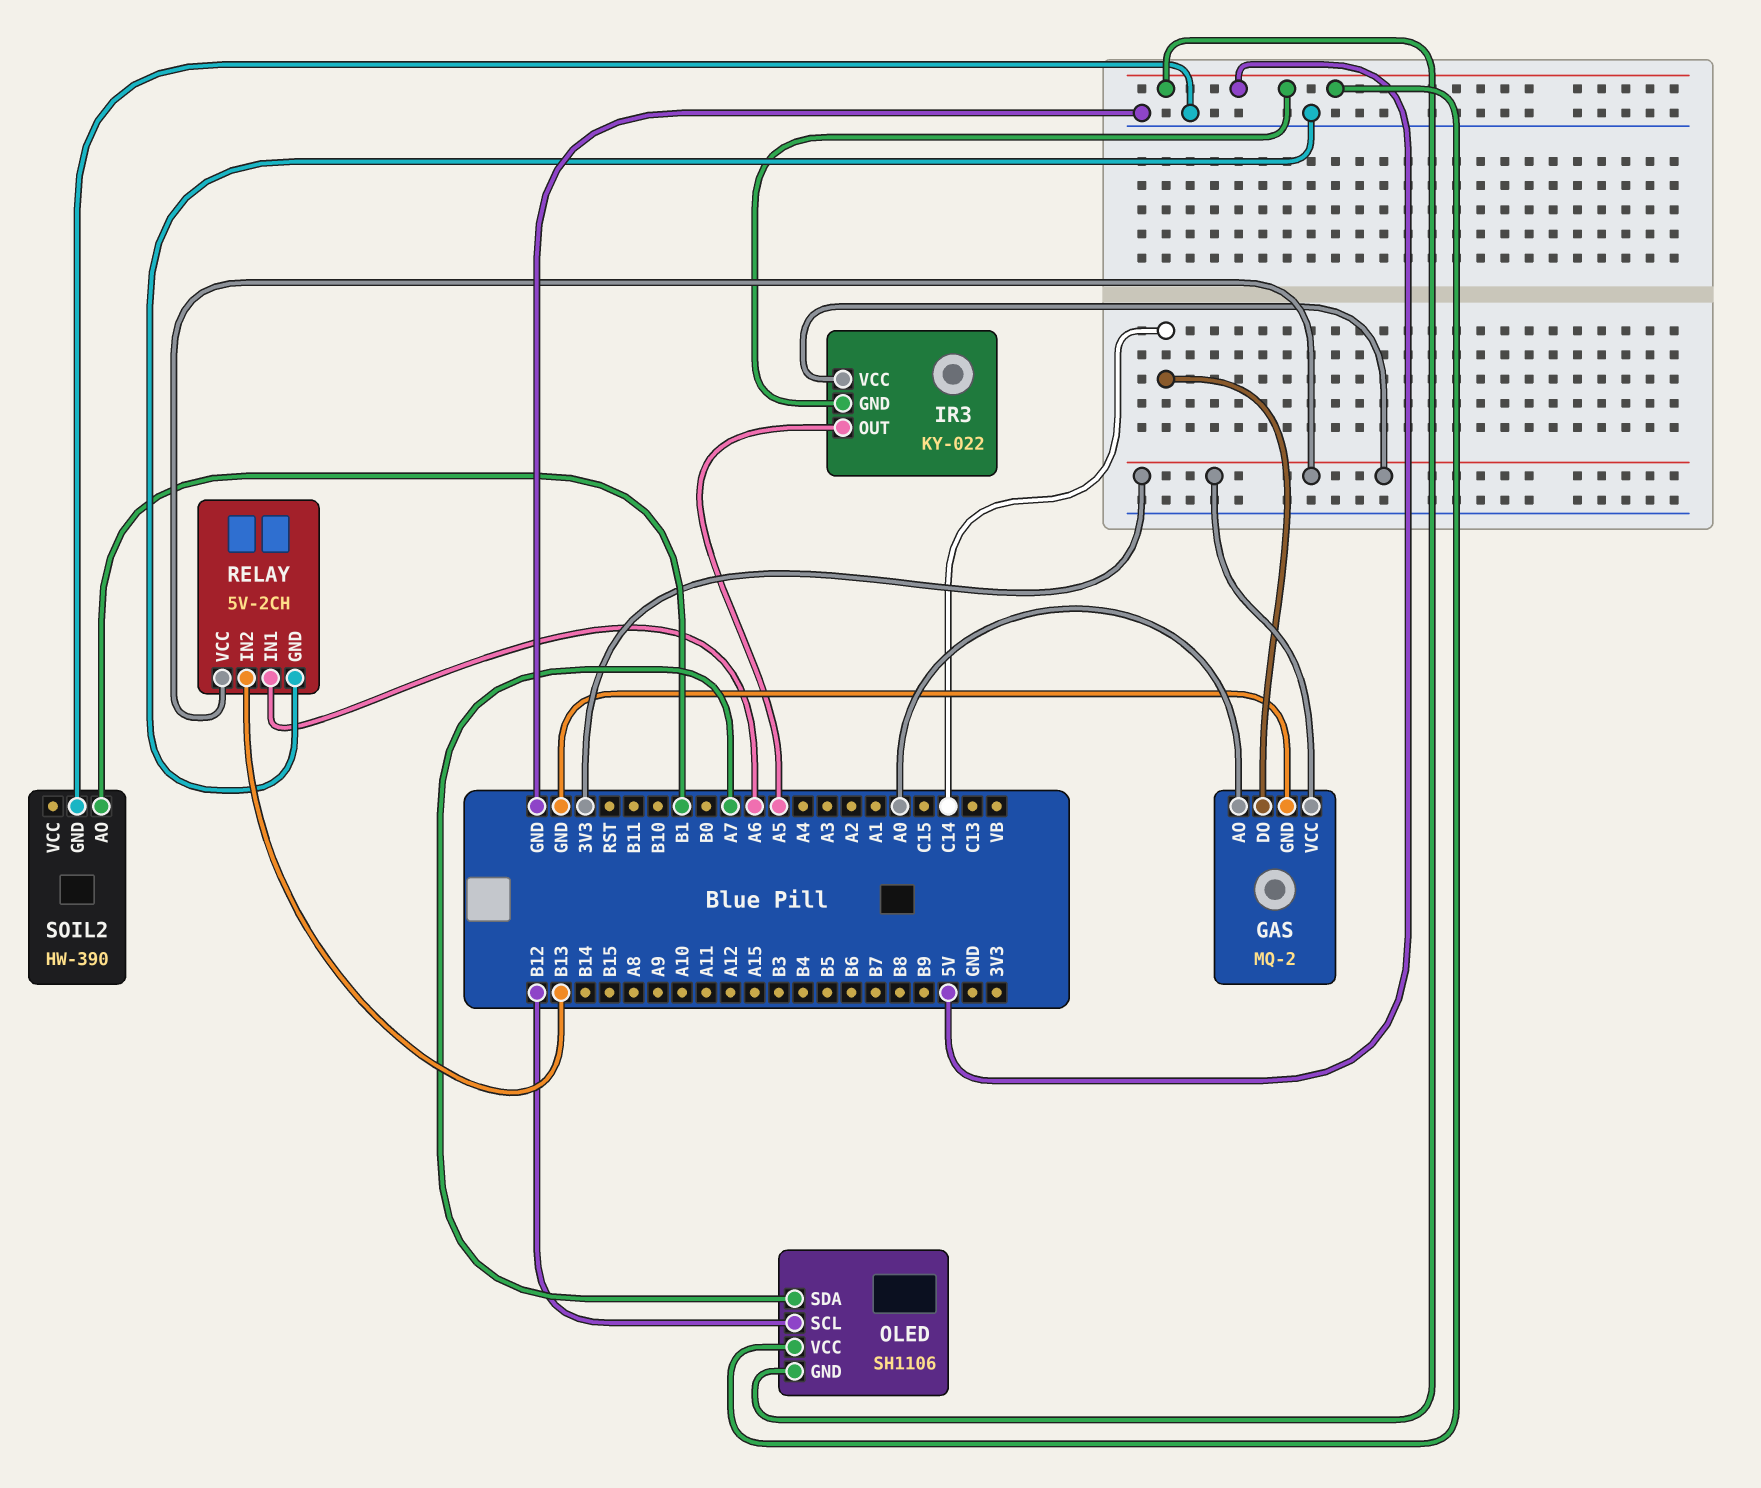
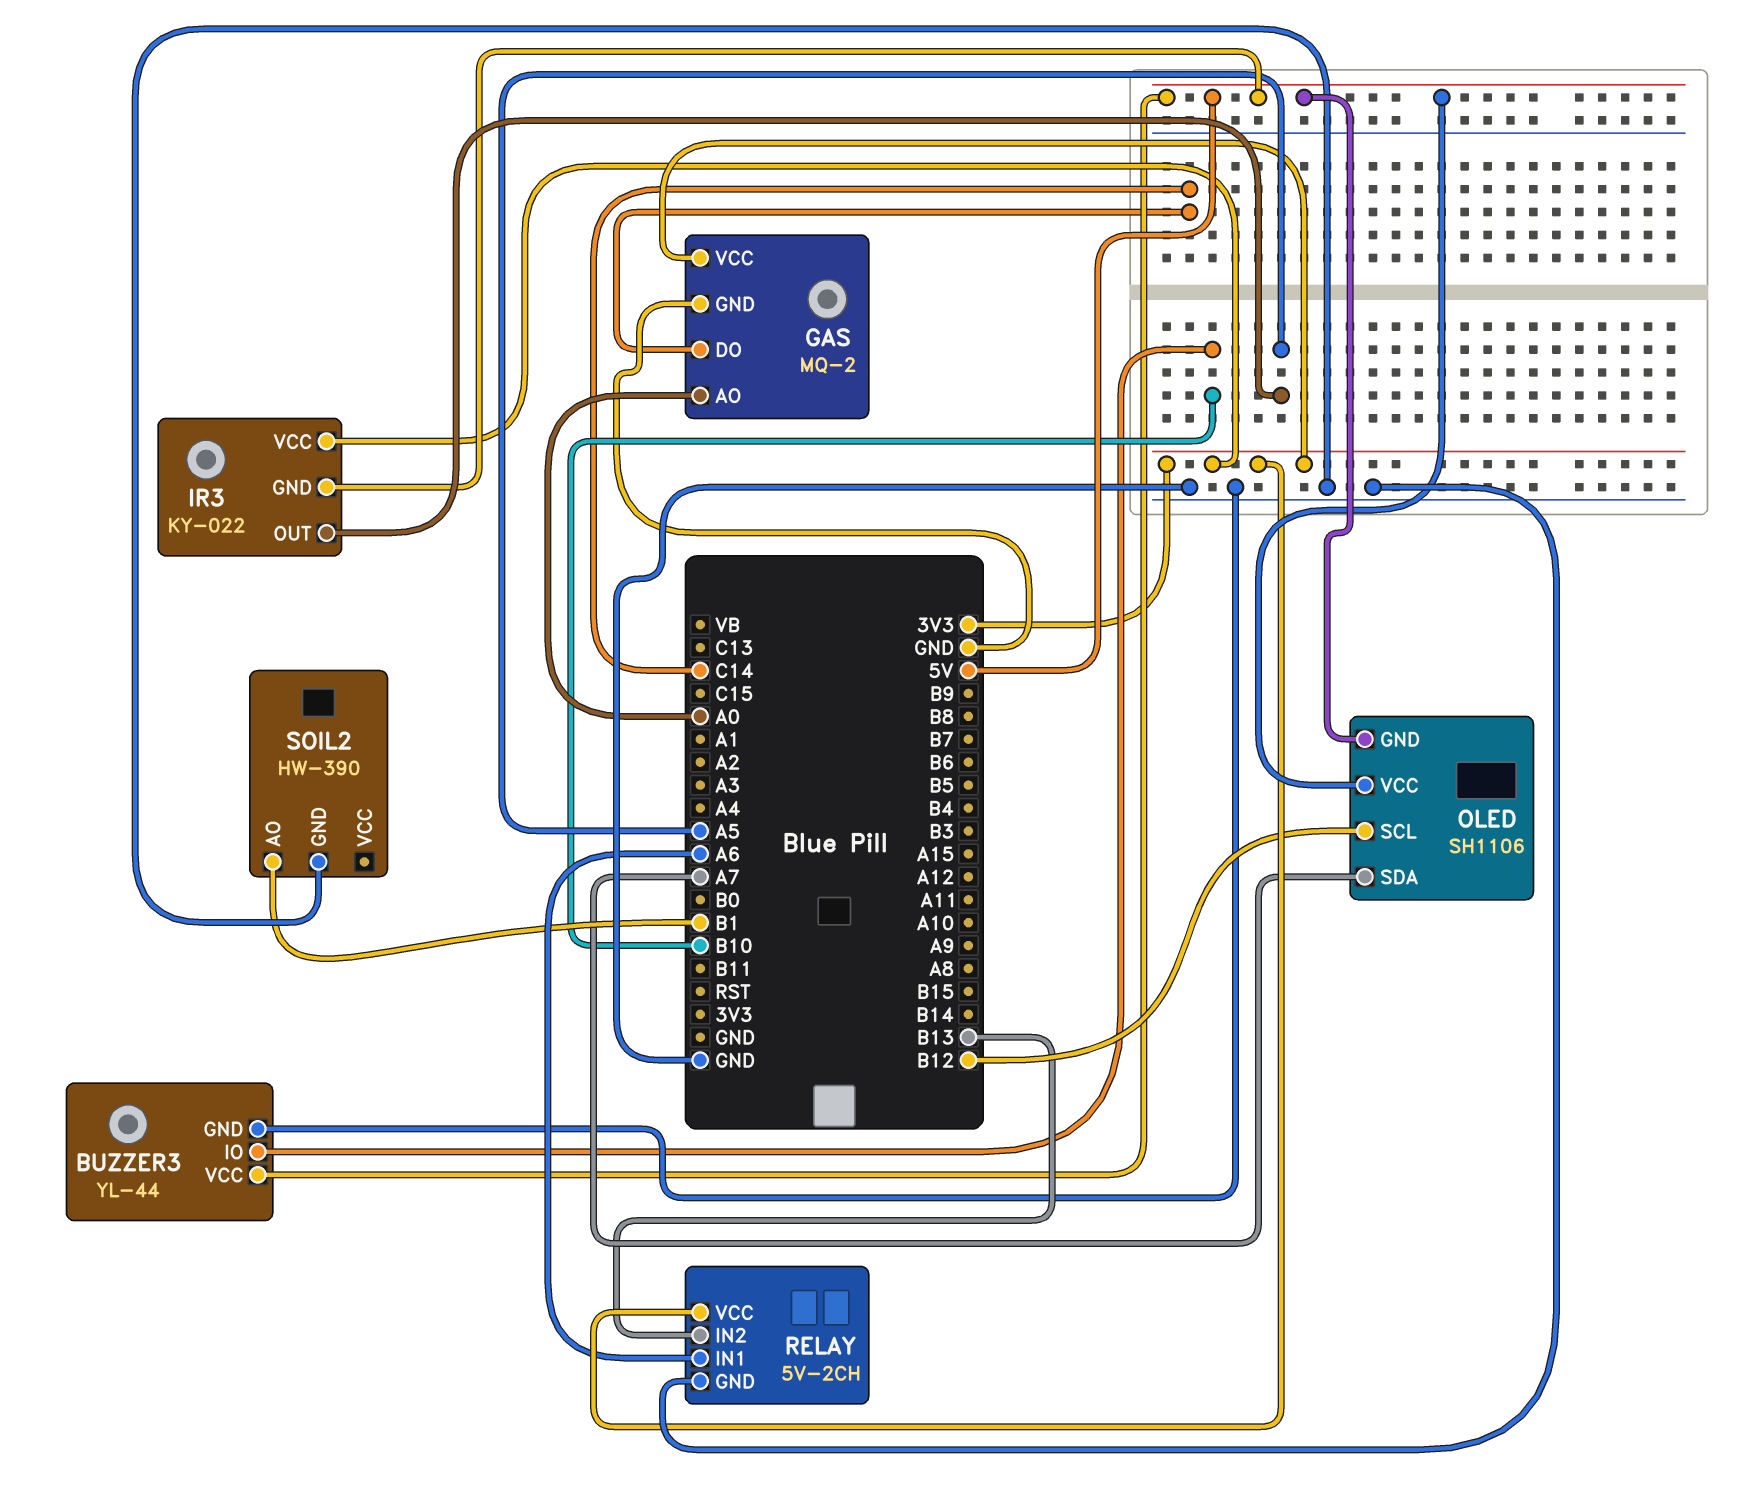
BUZZER3: none -> YL-44
BUZZER3 pin GND: none -> GND
BUZZER3 pin IO: none -> B10
BUZZER3 pin VCC: none -> 5V

